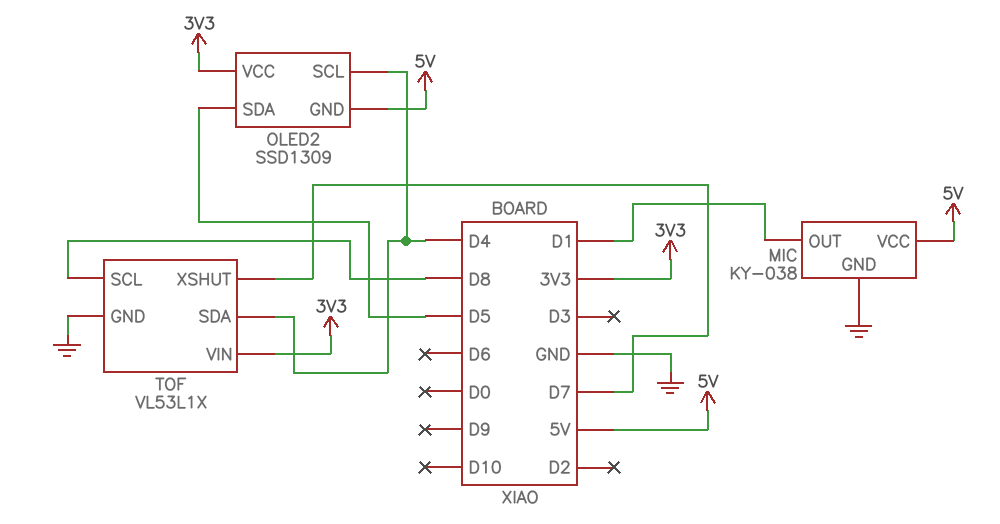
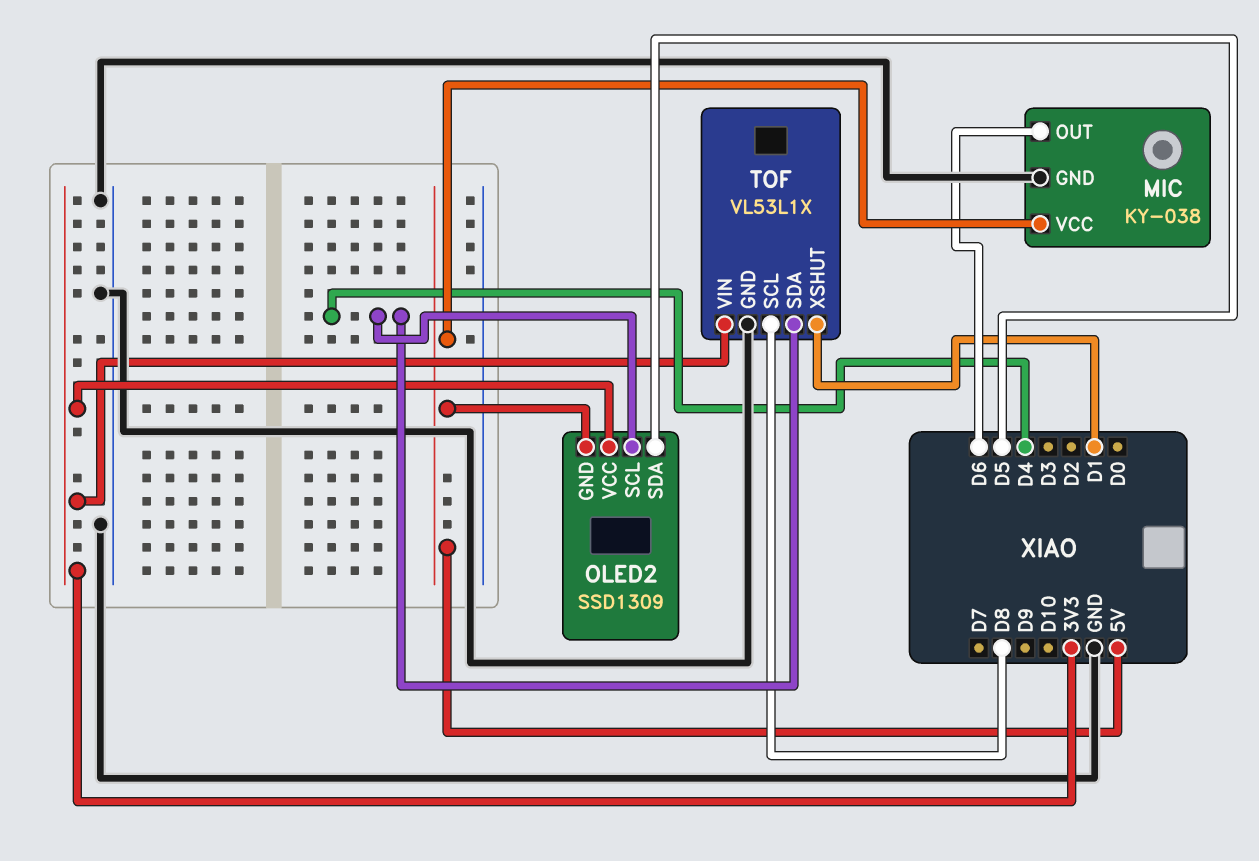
MIC pin OUT: D1 -> D6
TOF pin XSHUT: D7 -> D1

